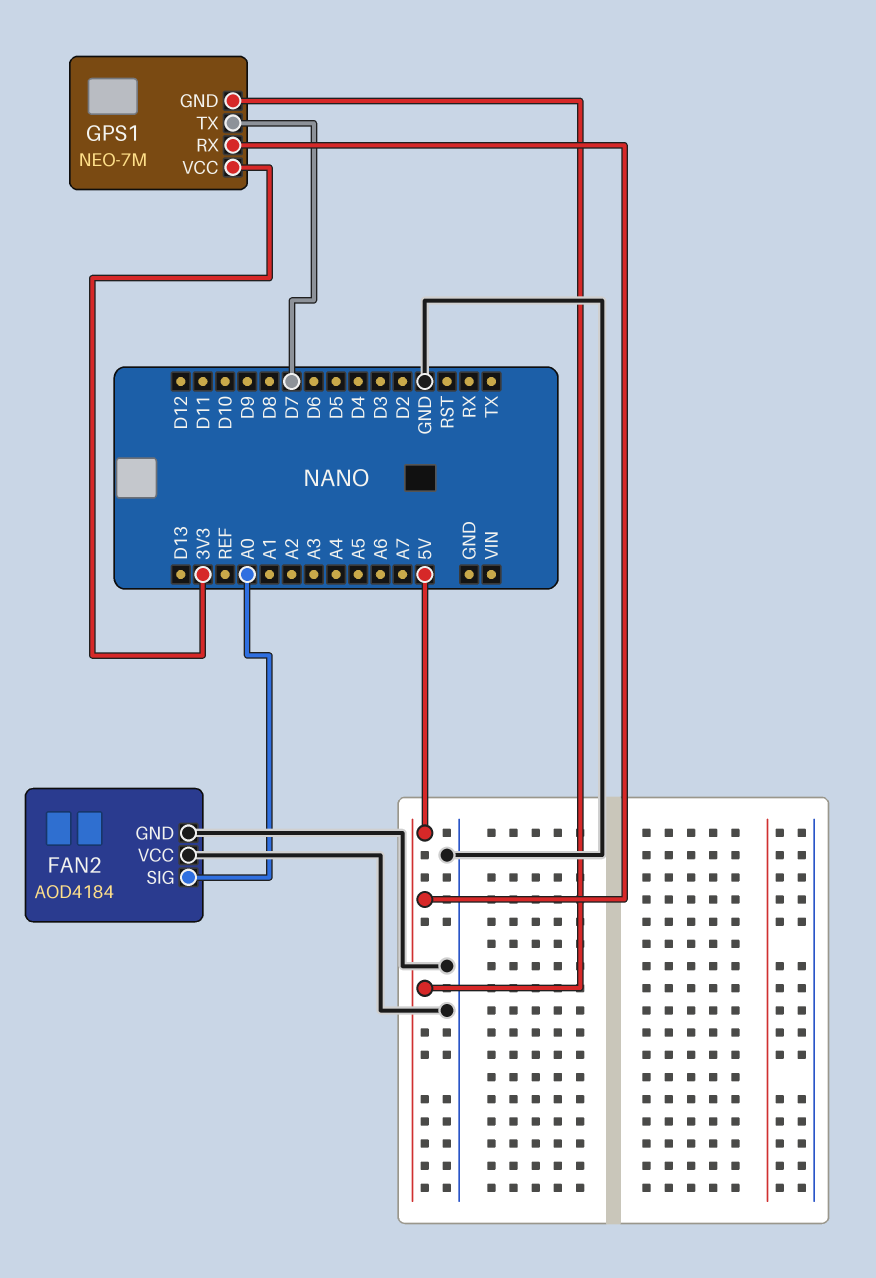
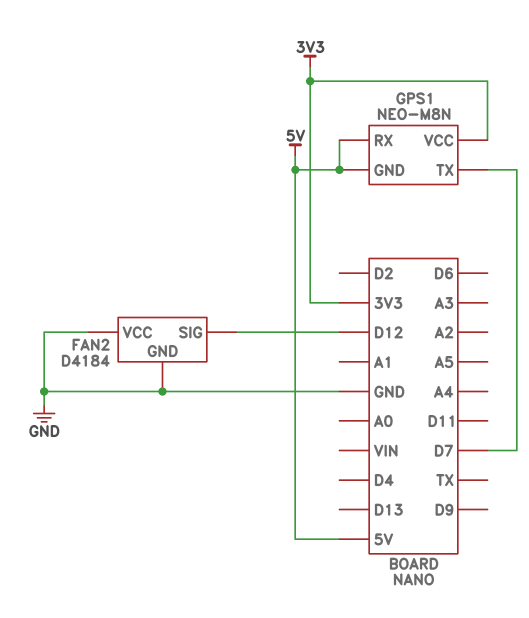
FAN2: AOD4184 -> D4184
FAN2 pin SIG: A0 -> D12
GPS1: NEO-7M -> NEO-M8N

